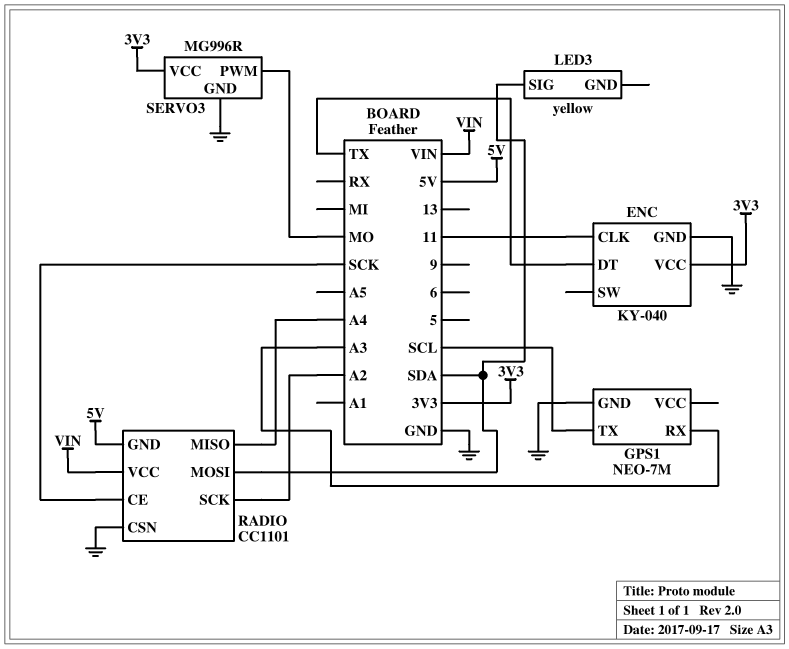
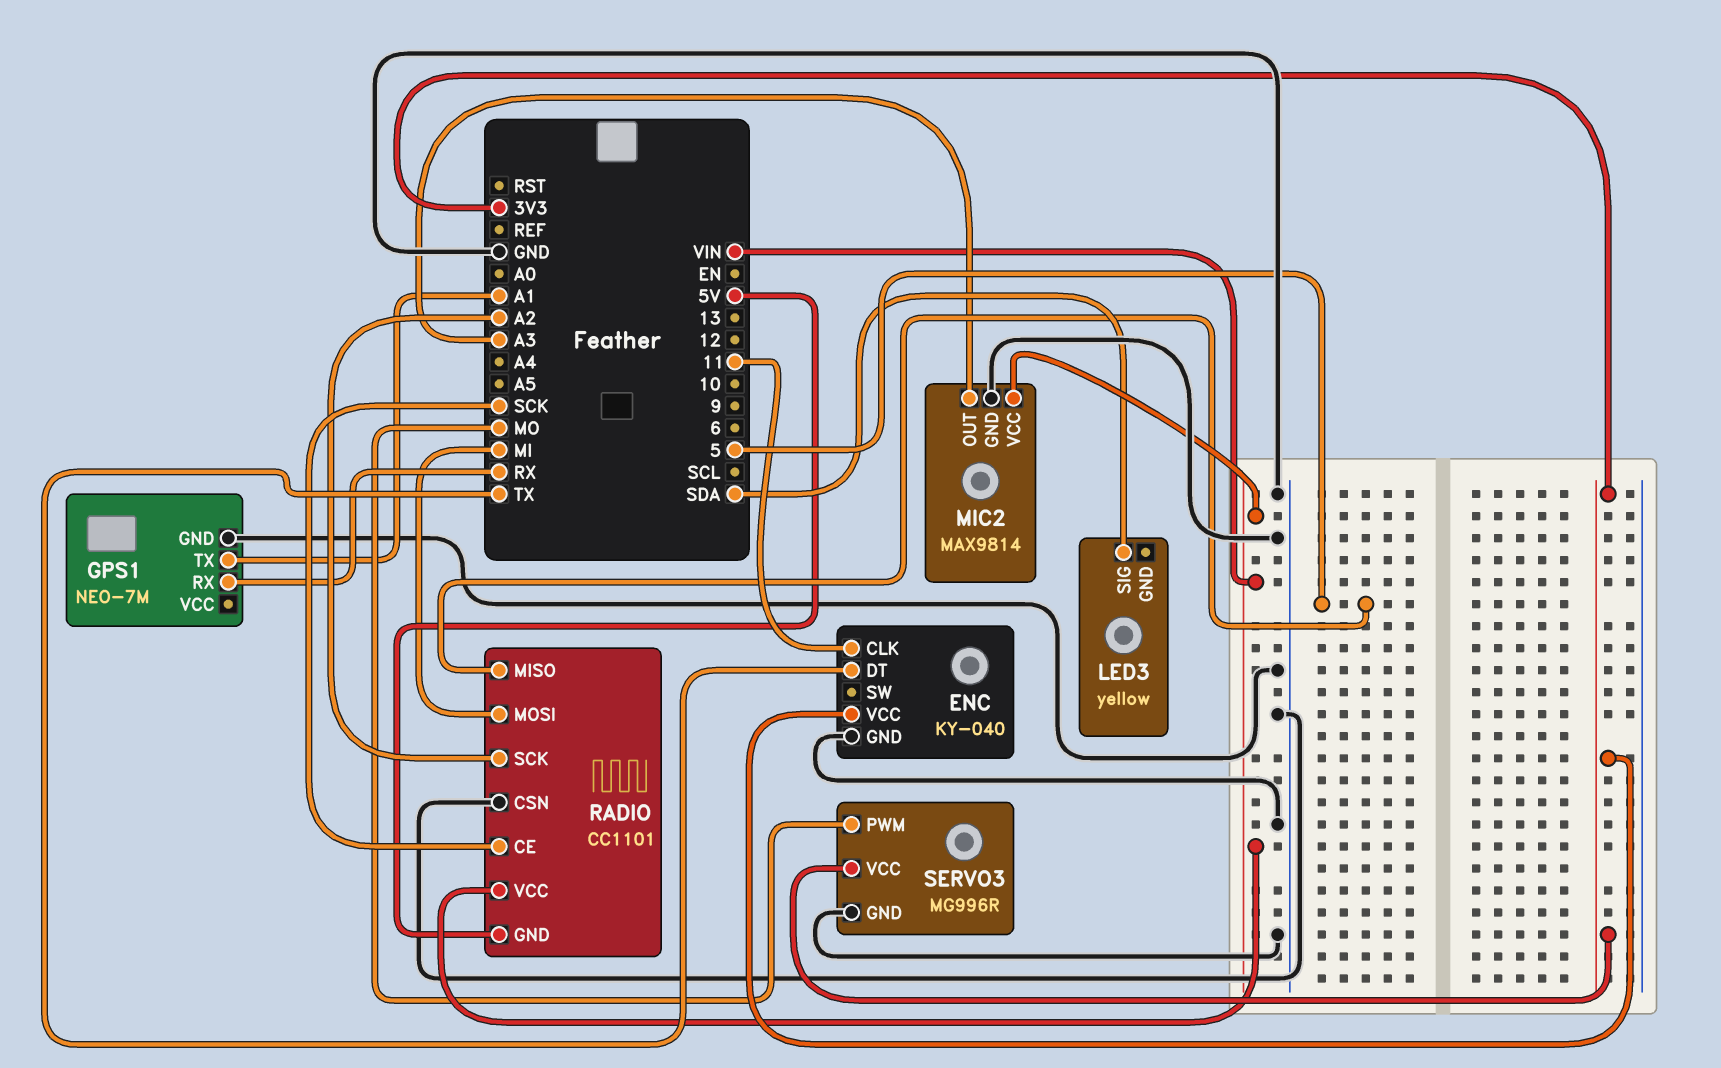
GPS1 pin RX: A3 -> RX
GPS1 pin TX: SCL -> A1
MIC2: none -> MAX9814
MIC2 pin GND: none -> GND
MIC2 pin OUT: none -> A3
MIC2 pin VCC: none -> VIN
RADIO pin MISO: A4 -> 5
RADIO pin MOSI: SDA -> MI

